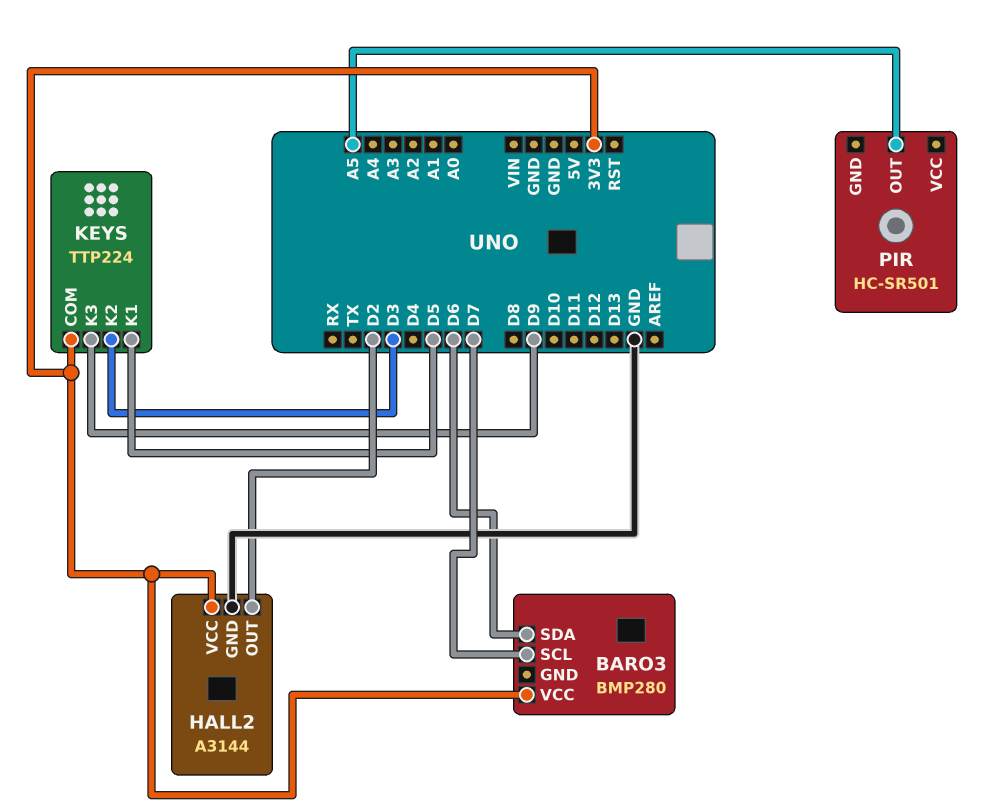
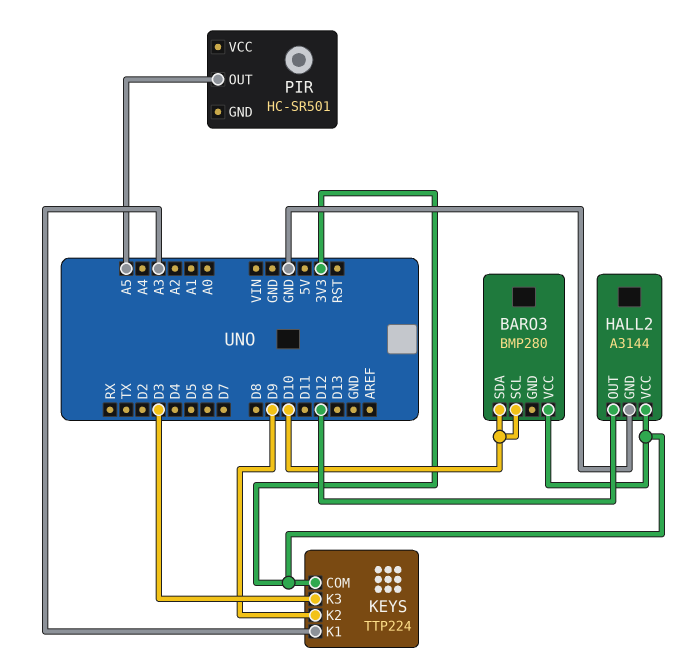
BARO3 pin SCL: D7 -> D10
BARO3 pin SDA: D6 -> D10
HALL2 pin OUT: D2 -> D12
KEYS pin K1: D5 -> A3
KEYS pin K2: D3 -> D9
KEYS pin K3: D9 -> D3

